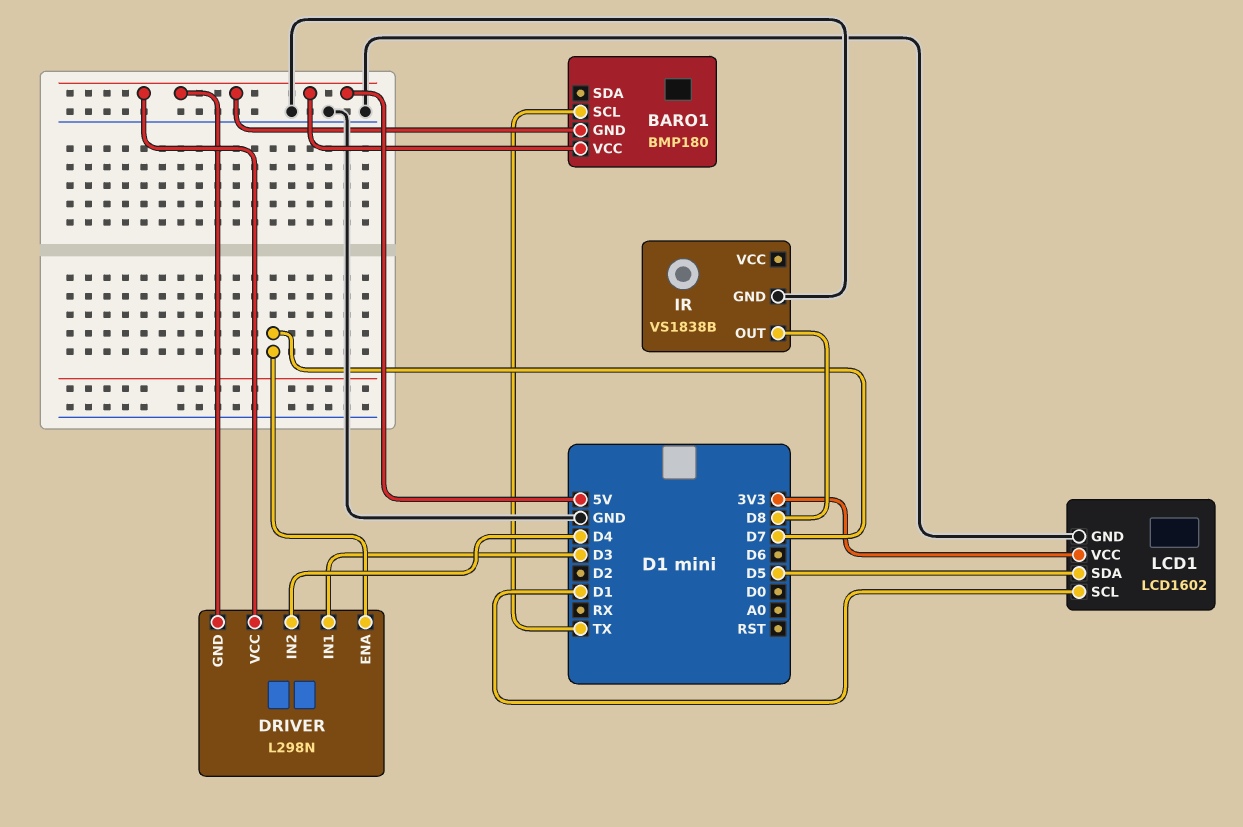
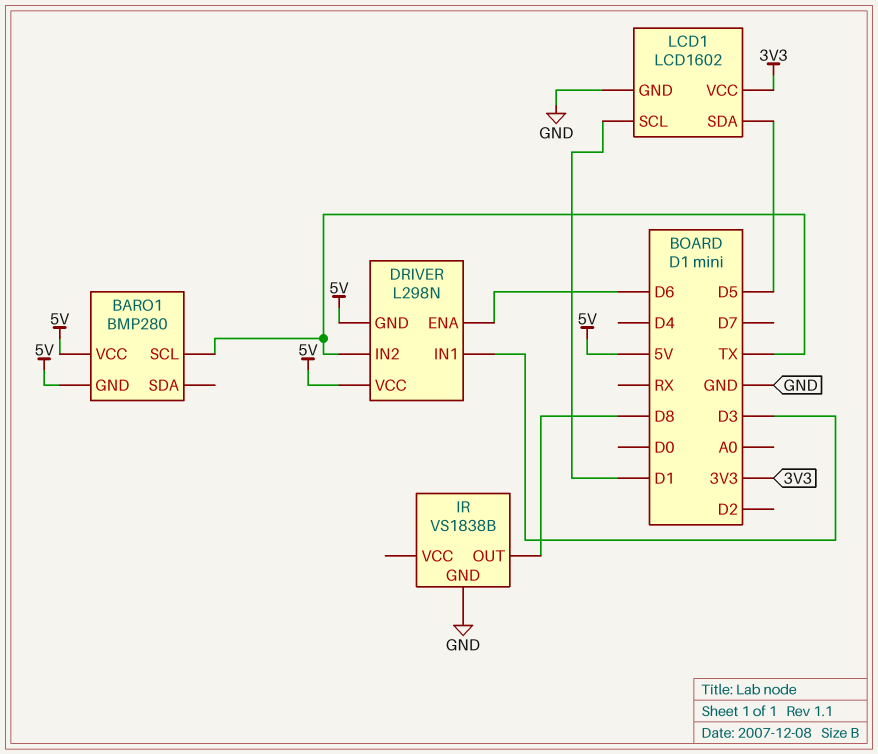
BARO1: BMP180 -> BMP280
DRIVER pin ENA: D7 -> D6
DRIVER pin IN2: D4 -> TX

